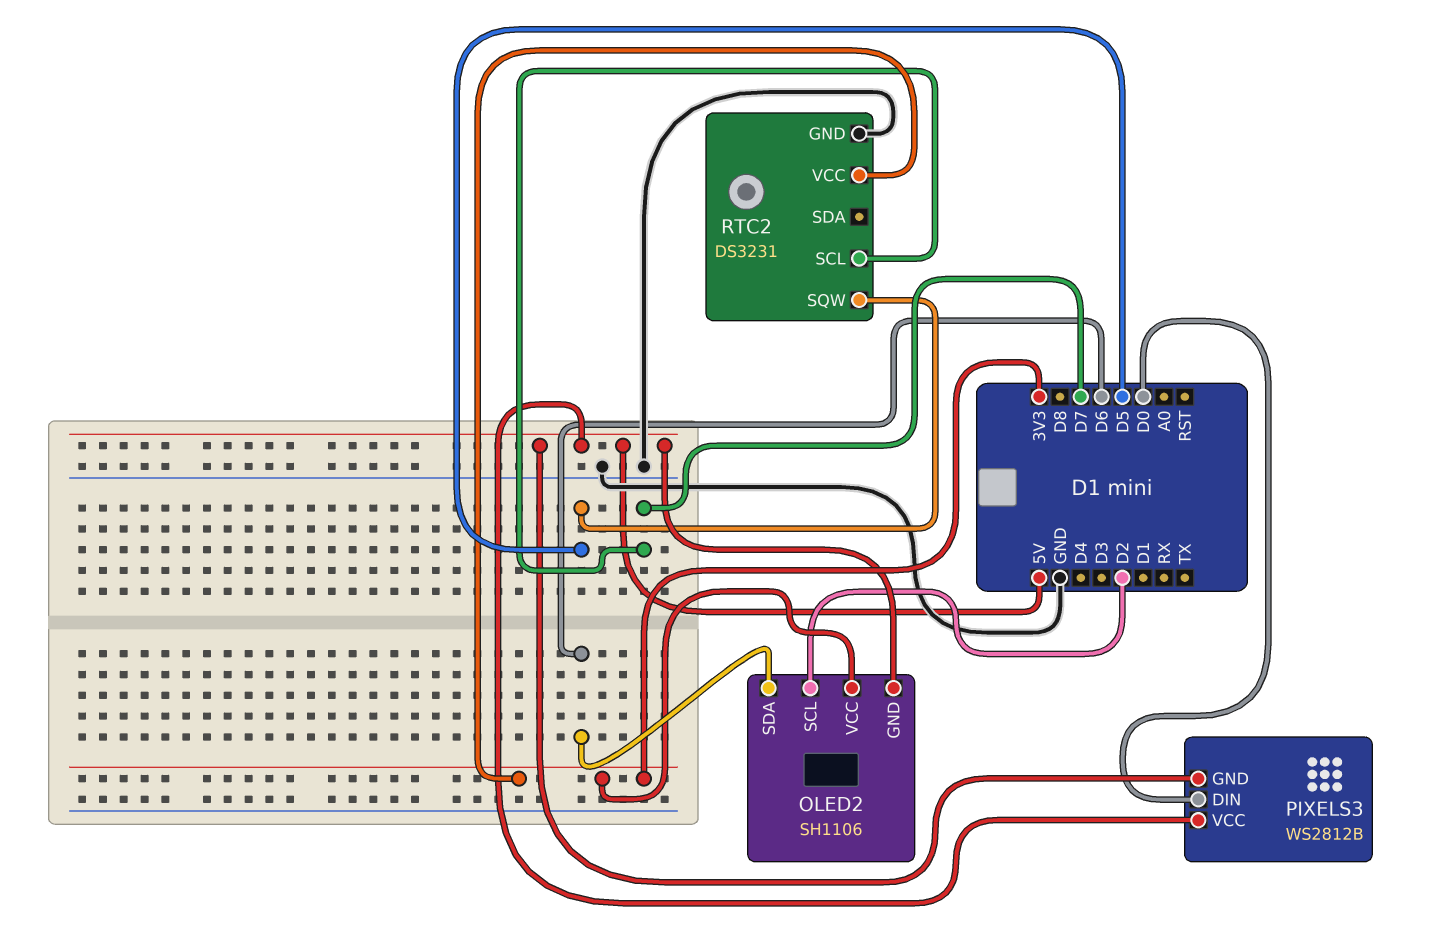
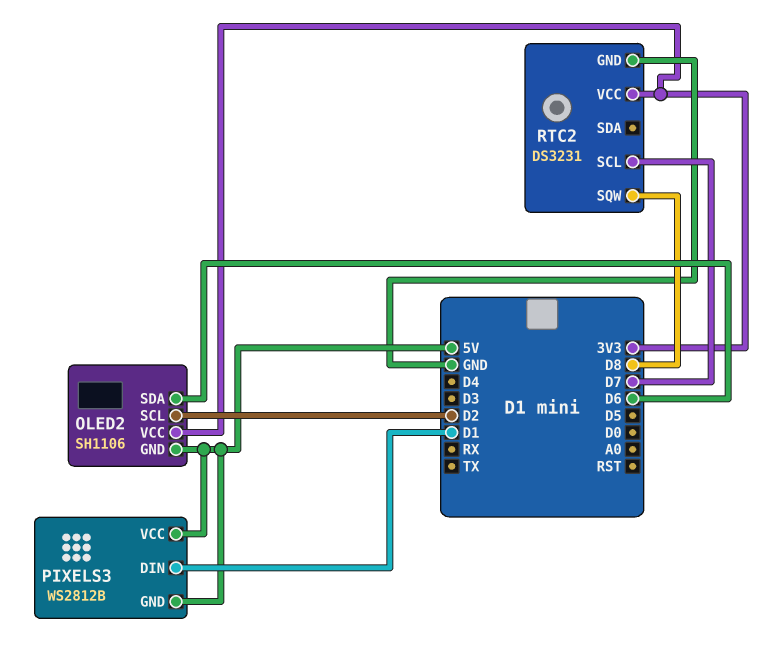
PIXELS3 pin DIN: D0 -> D1
RTC2 pin SQW: D5 -> D8

